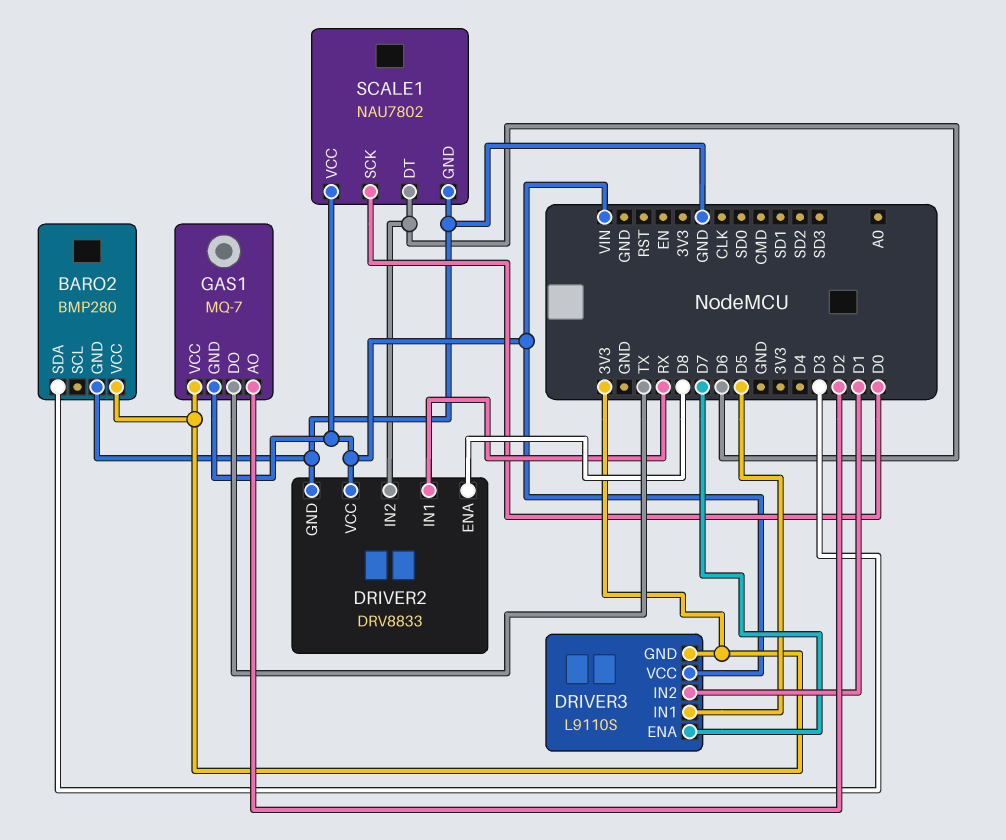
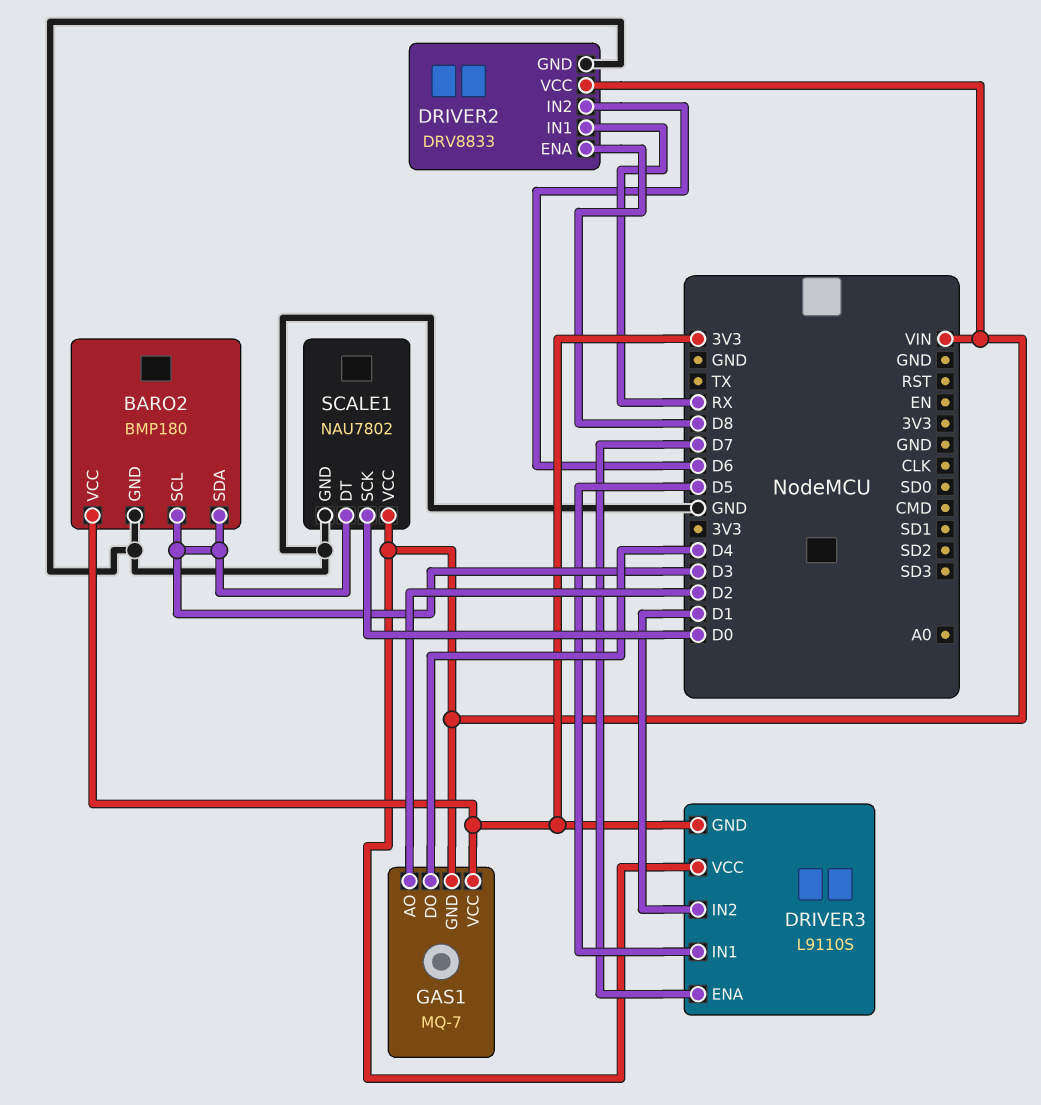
BARO2: BMP280 -> BMP180
BARO2 pin SCL: none -> D3
GAS1 pin DO: TX -> D4
SCALE1 pin DT: D6 -> D3

